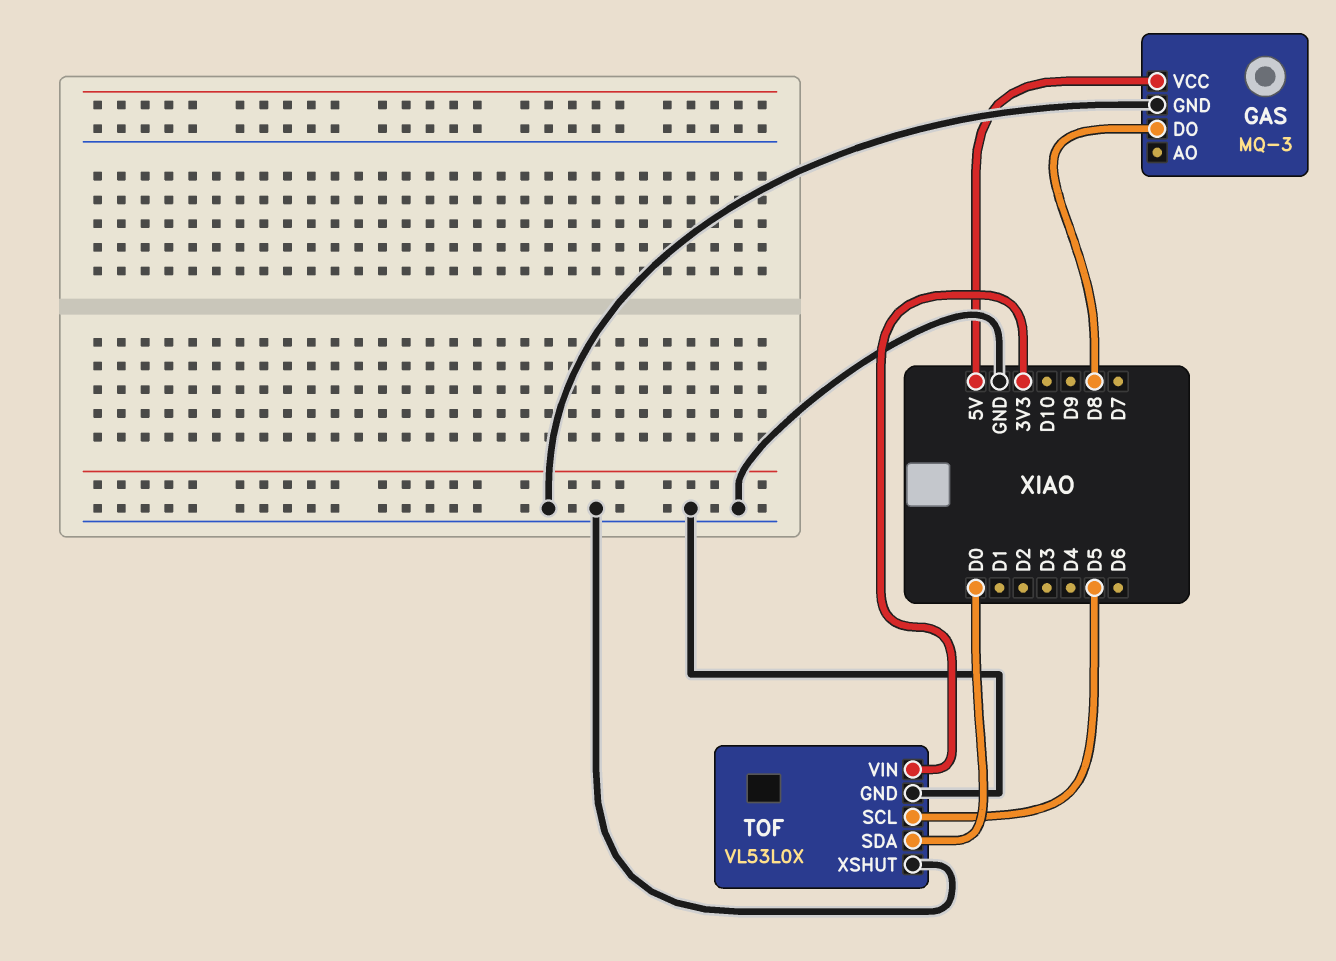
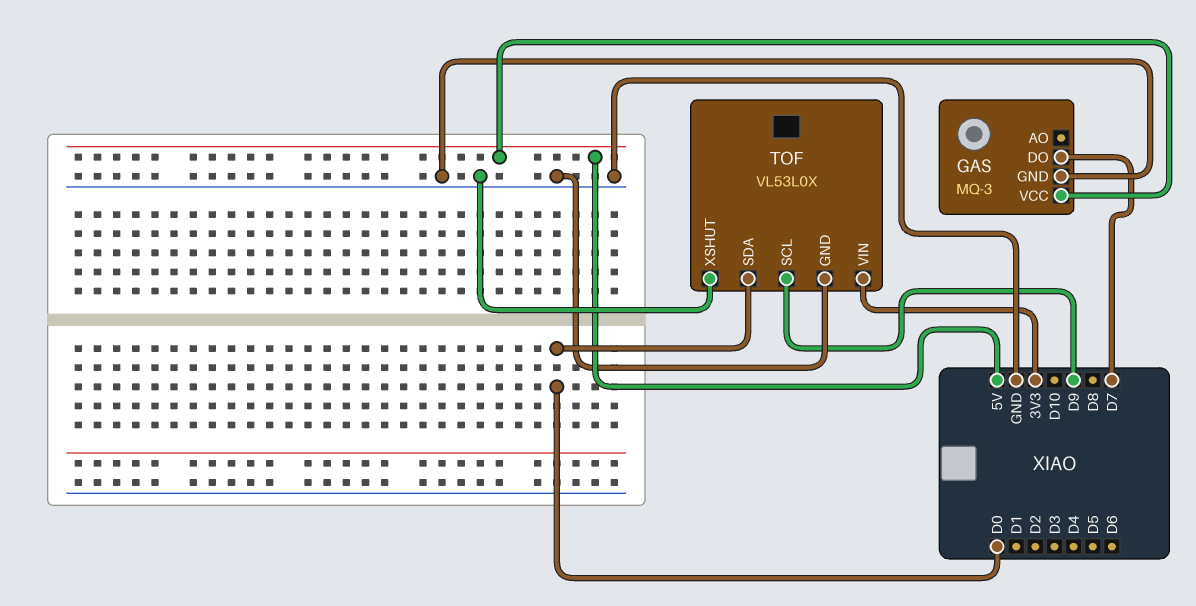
GAS pin DO: D8 -> D7
TOF pin SCL: D5 -> D9

